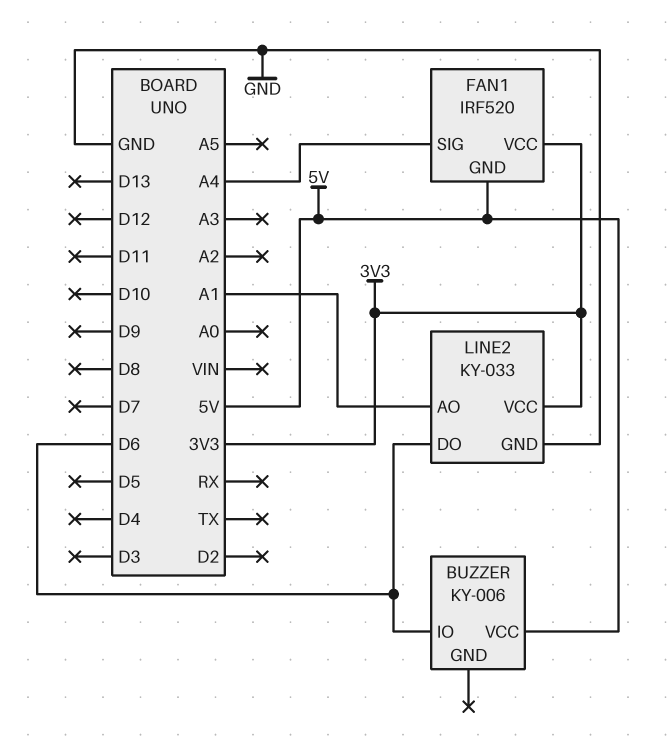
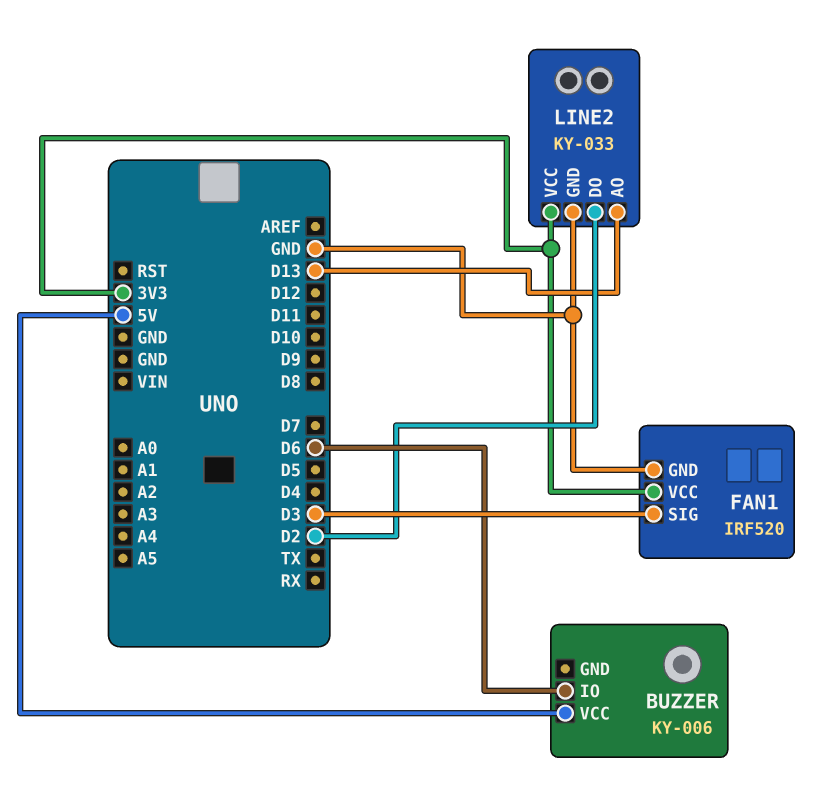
FAN1 pin GND: 5V -> GND
FAN1 pin SIG: A4 -> D3
LINE2 pin AO: A1 -> D13
LINE2 pin DO: D6 -> D2

